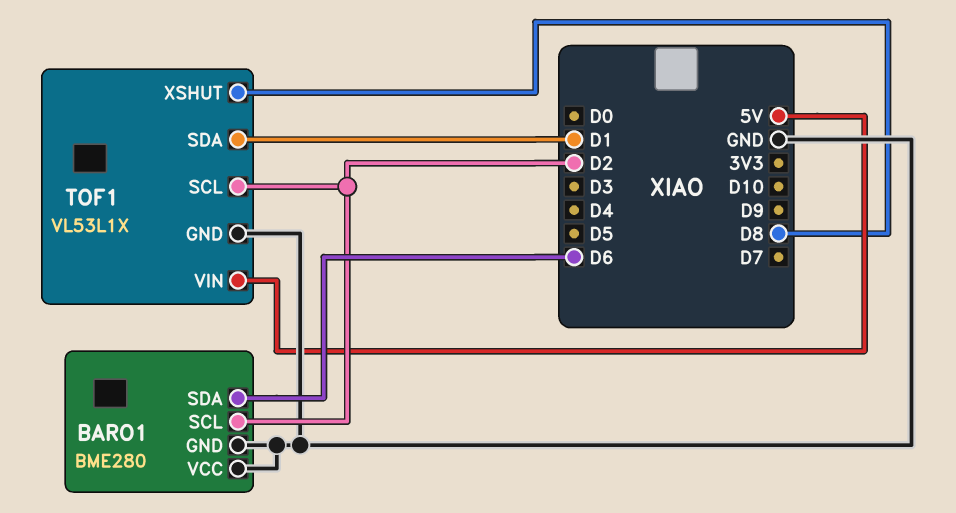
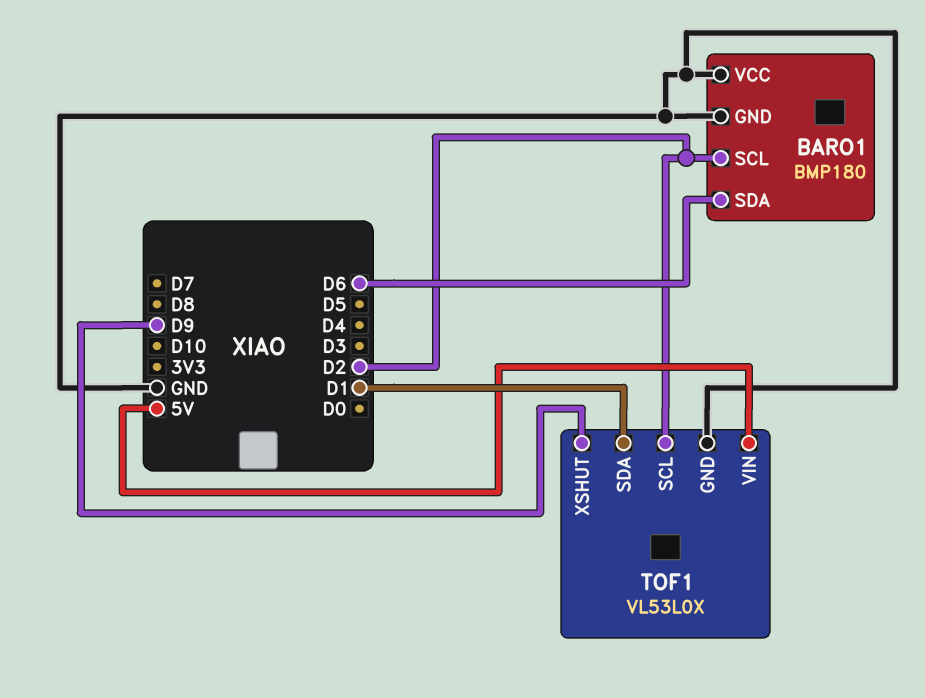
BARO1: BME280 -> BMP180
TOF1: VL53L1X -> VL53L0X
TOF1 pin XSHUT: D8 -> D9

